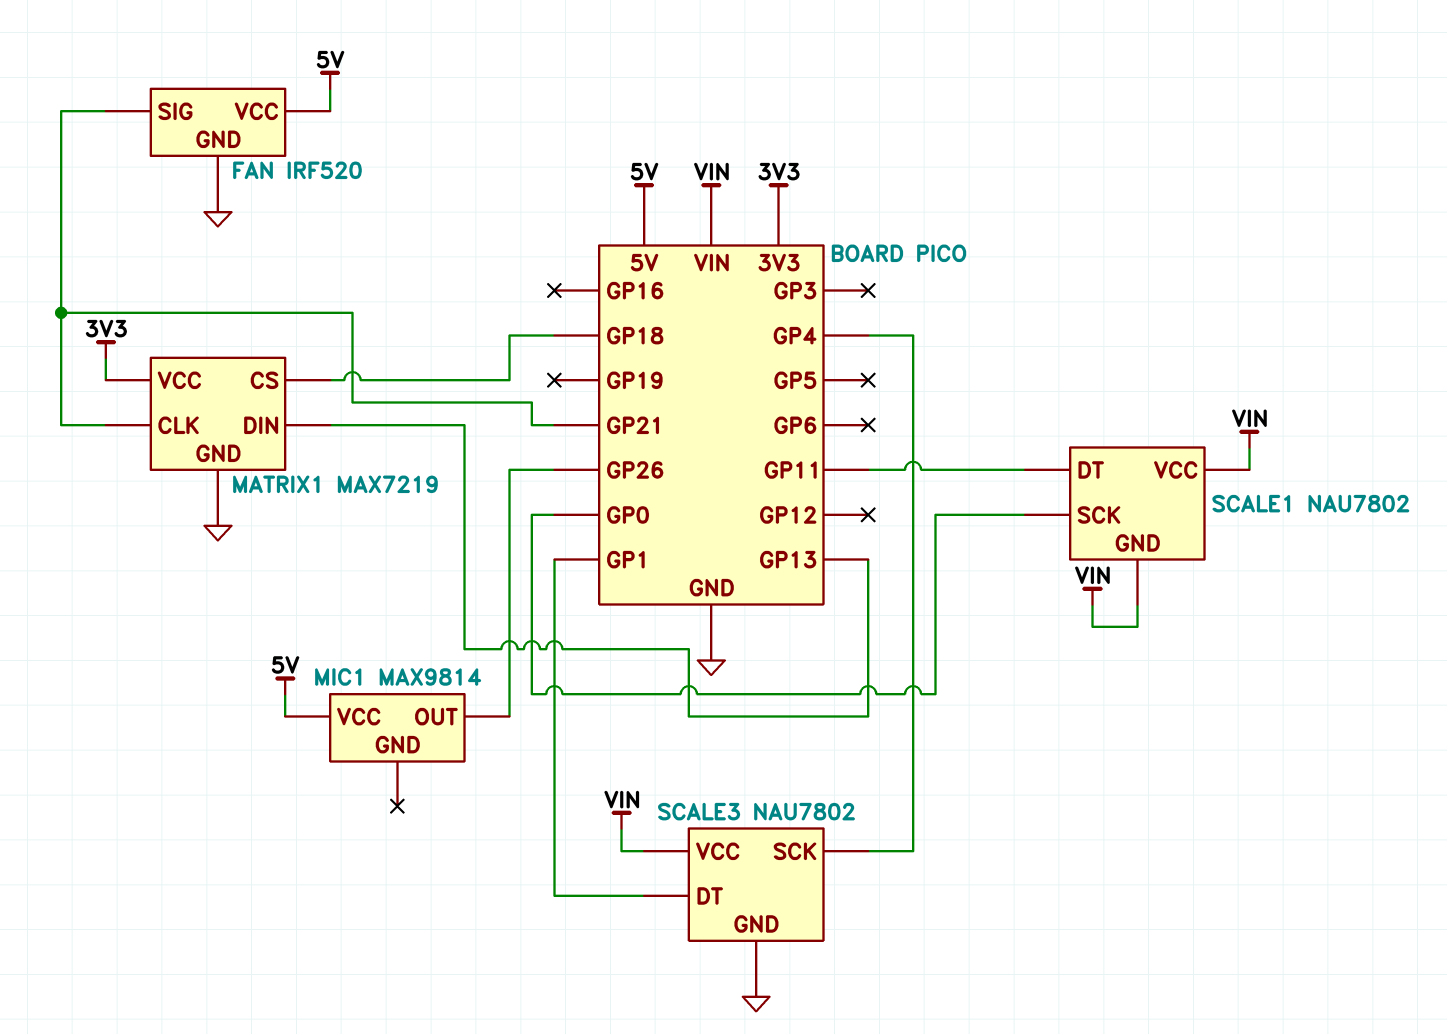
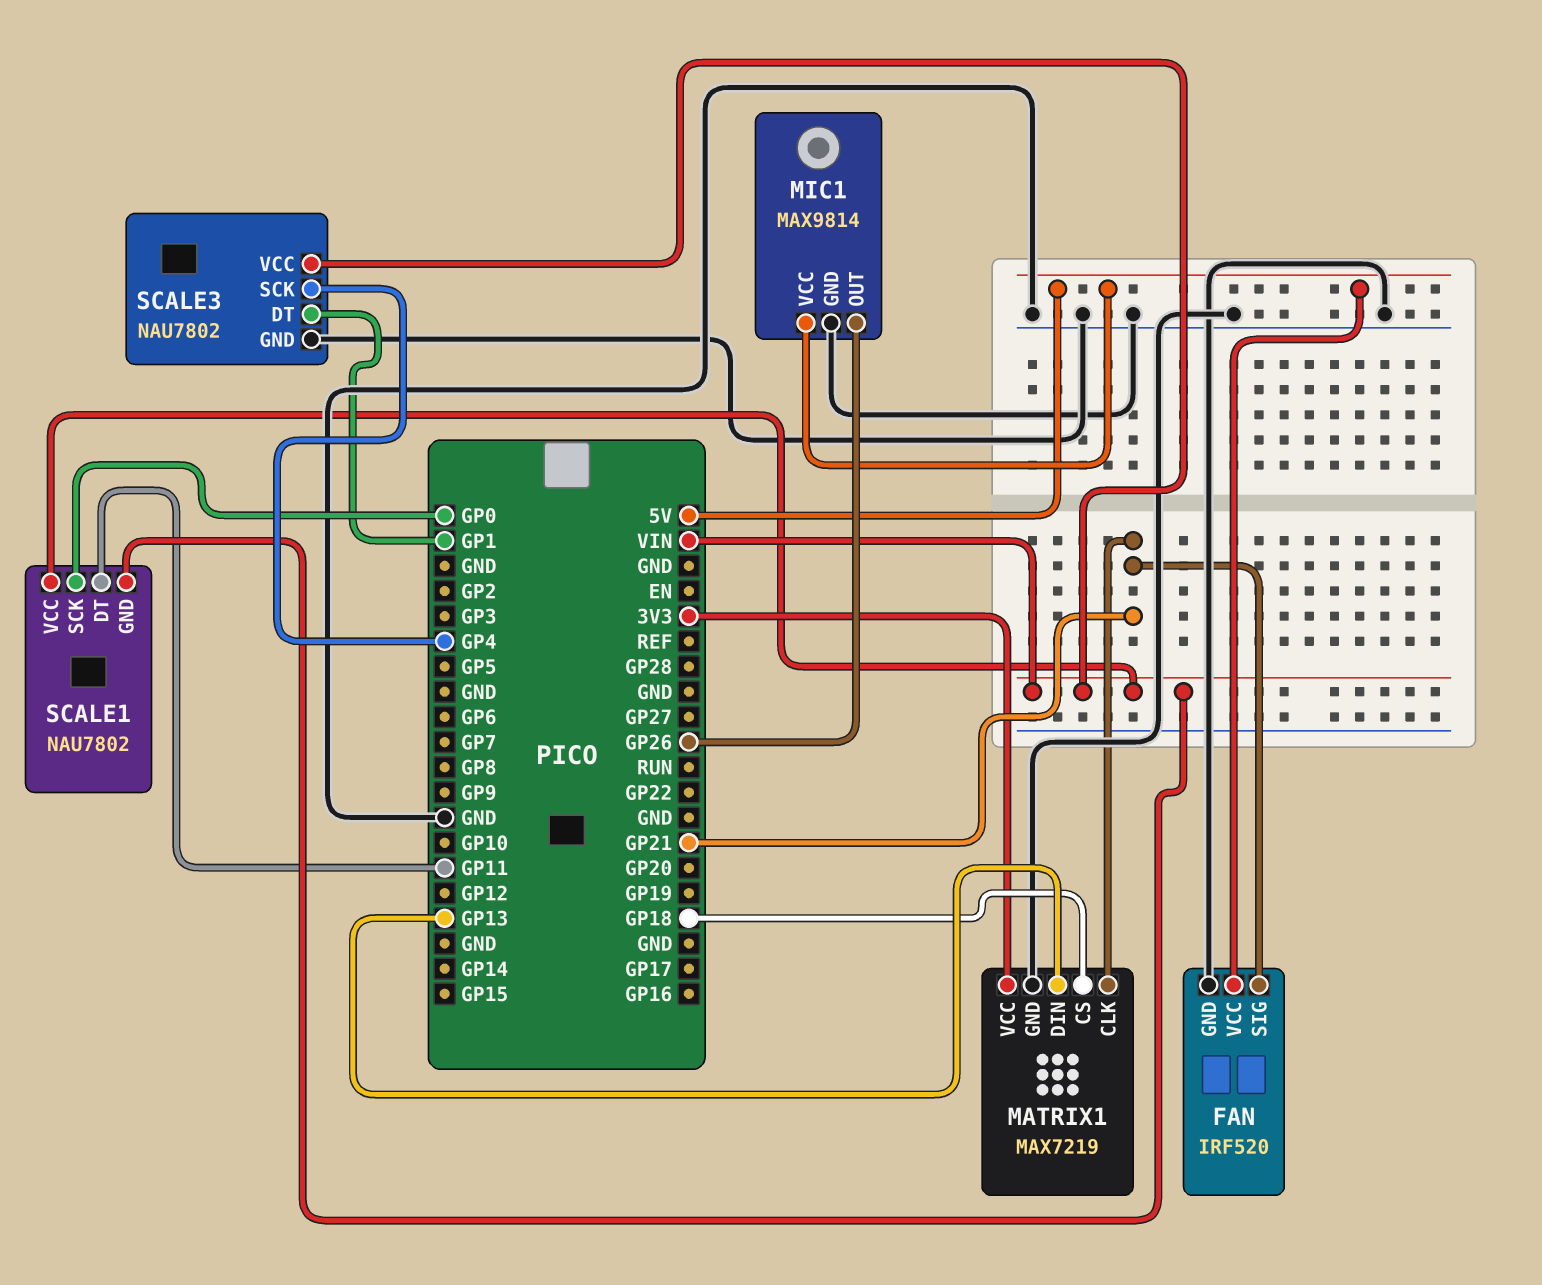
MIC1 pin GND: none -> GND

